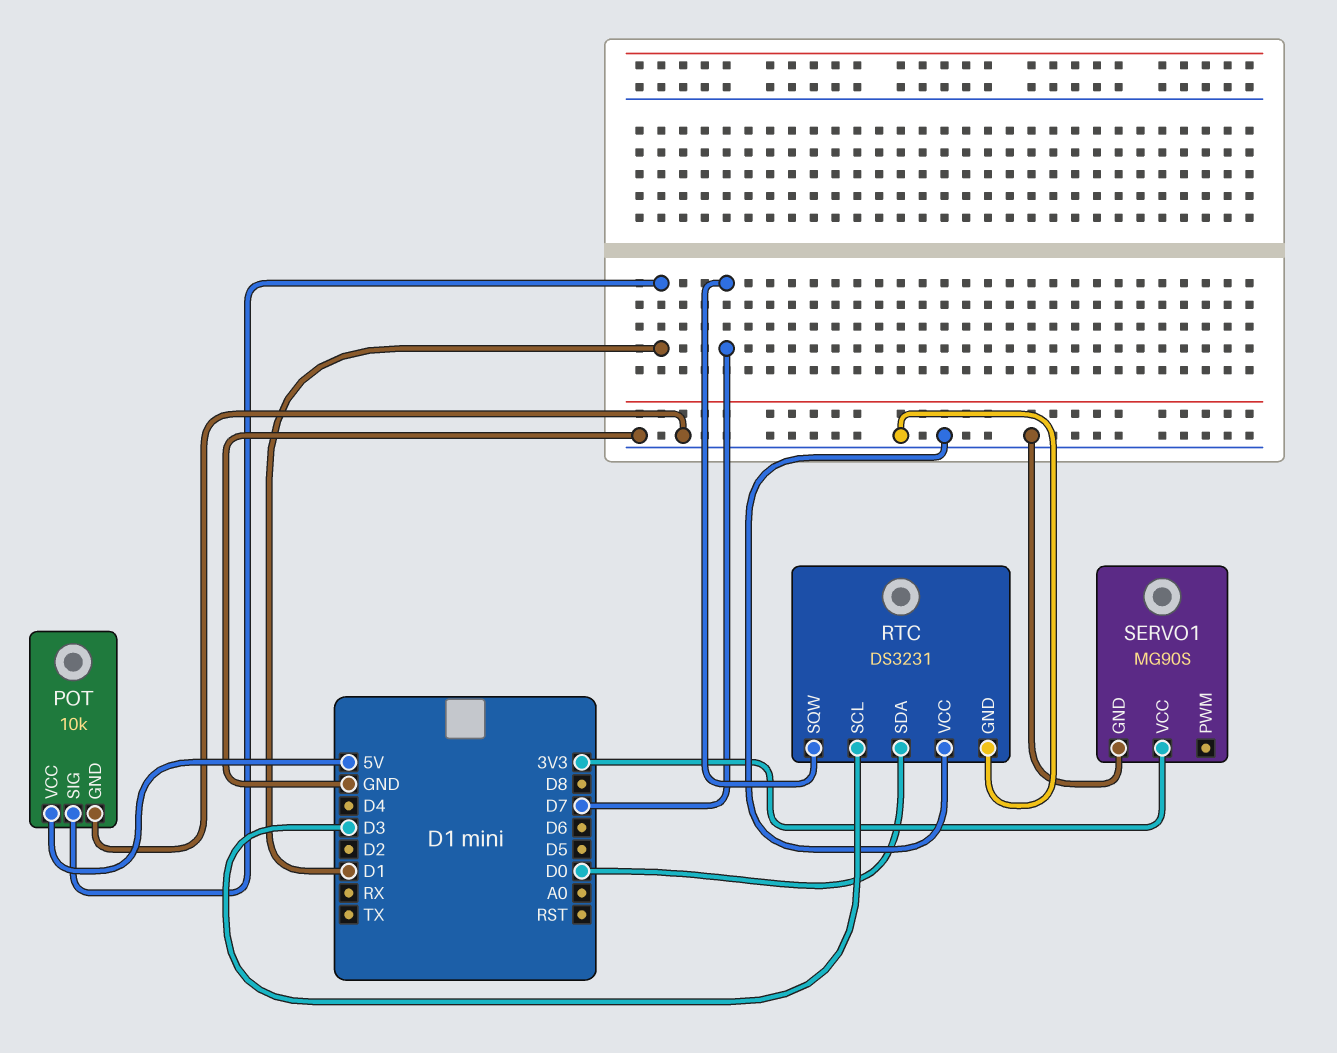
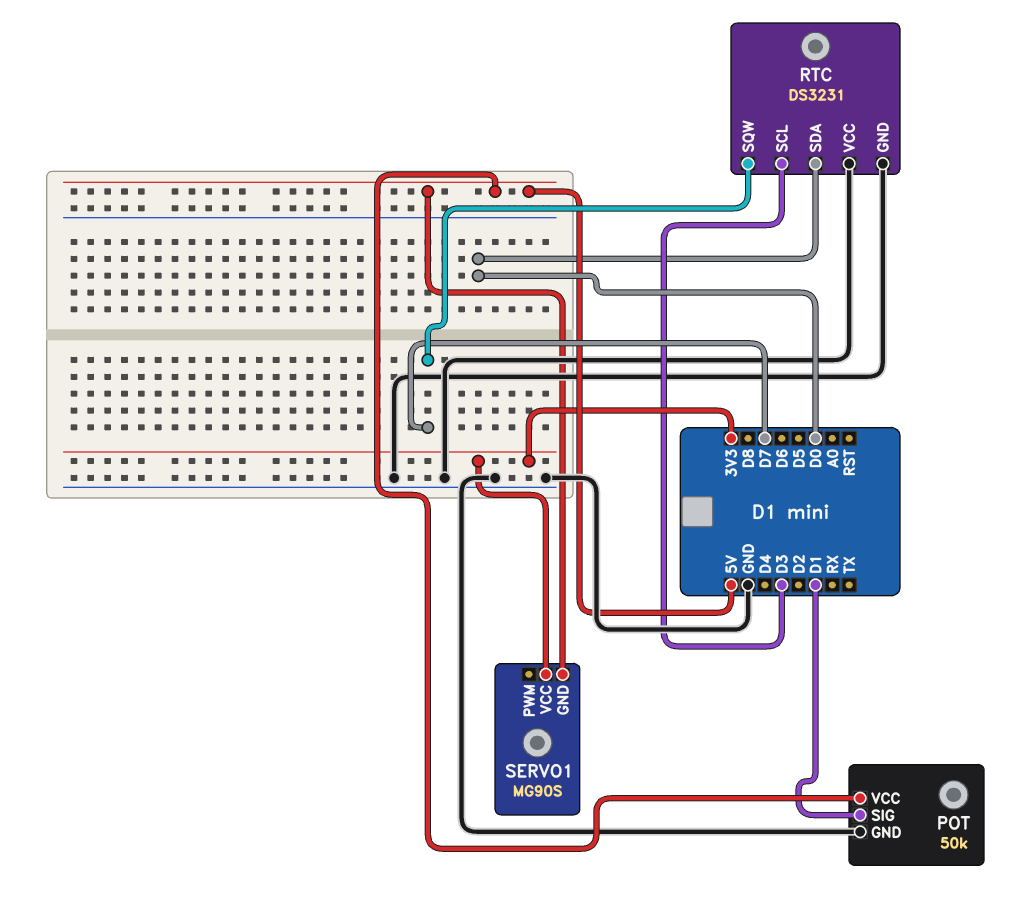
POT: 10k -> 50k
SERVO1 pin GND: GND -> 5V

